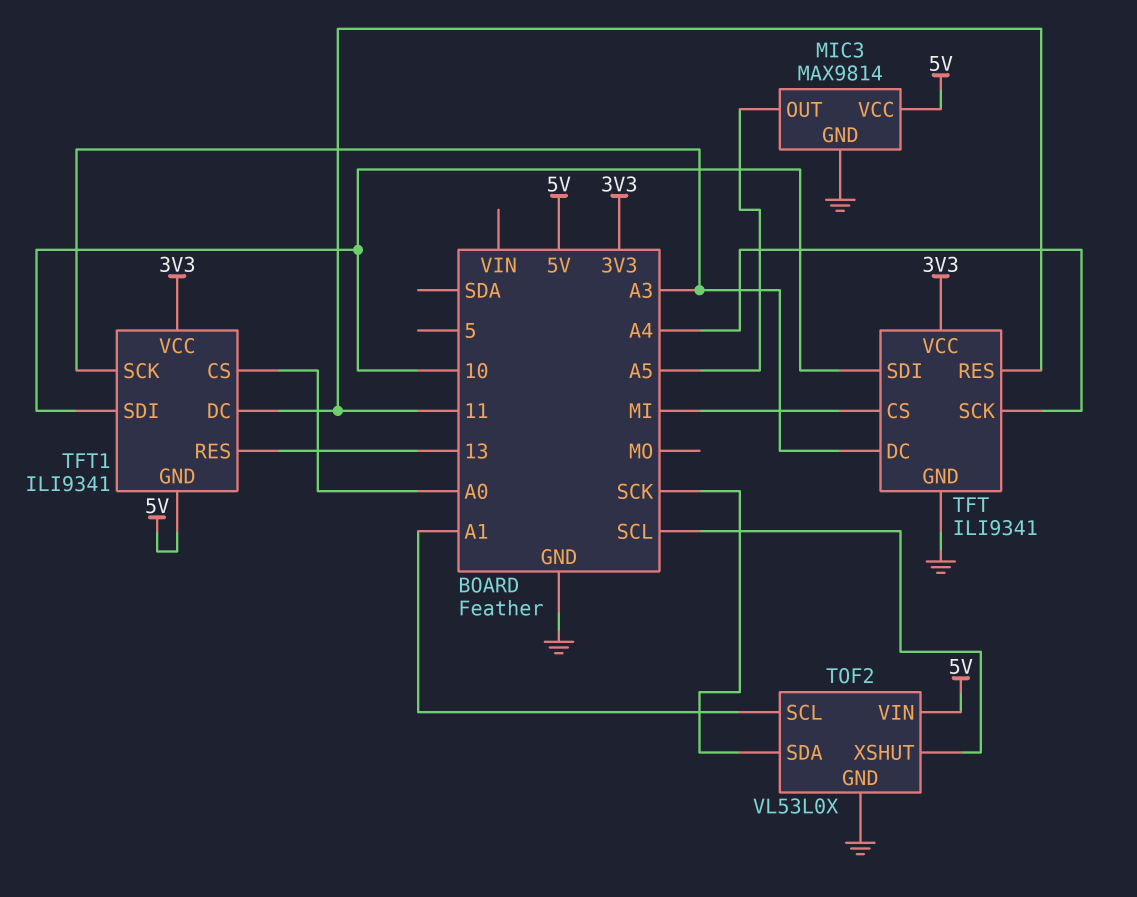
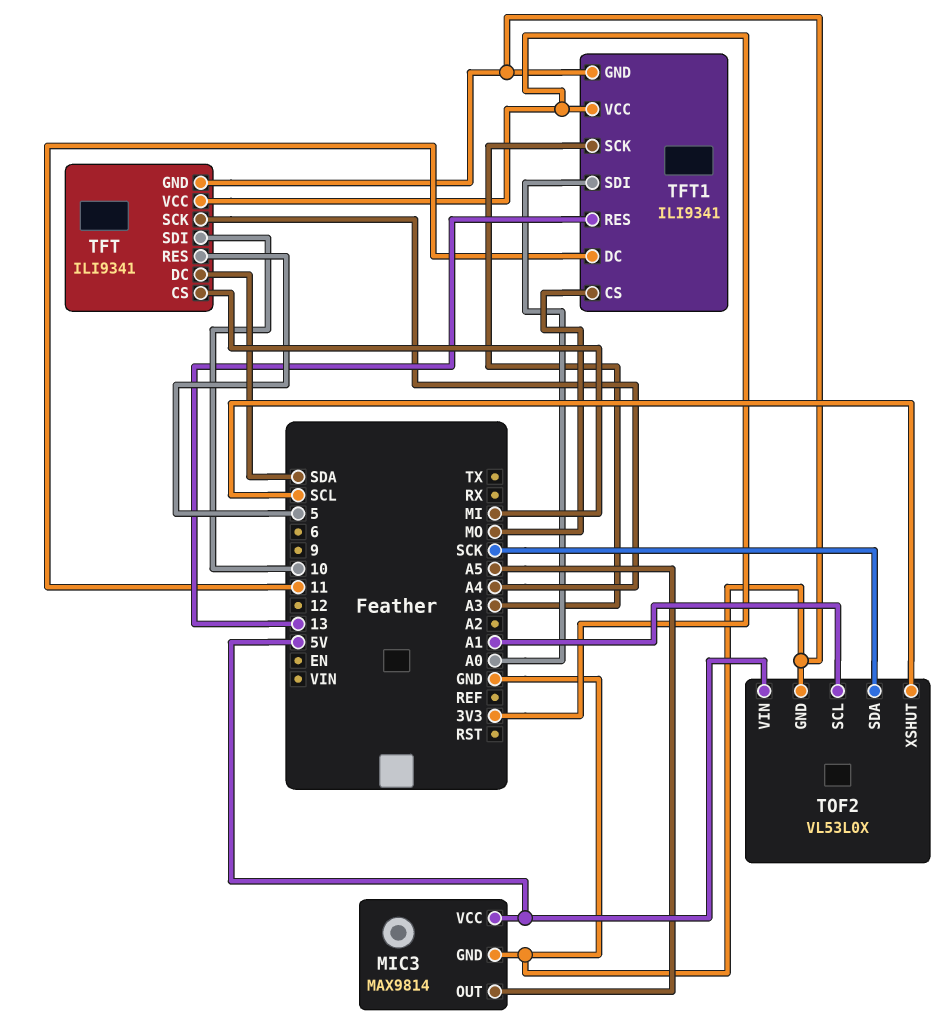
TFT pin DC: A3 -> SDA
TFT pin RES: 11 -> 5
TFT1 pin CS: A0 -> MO
TFT1 pin GND: 5V -> GND
TFT1 pin SDI: 10 -> A0

